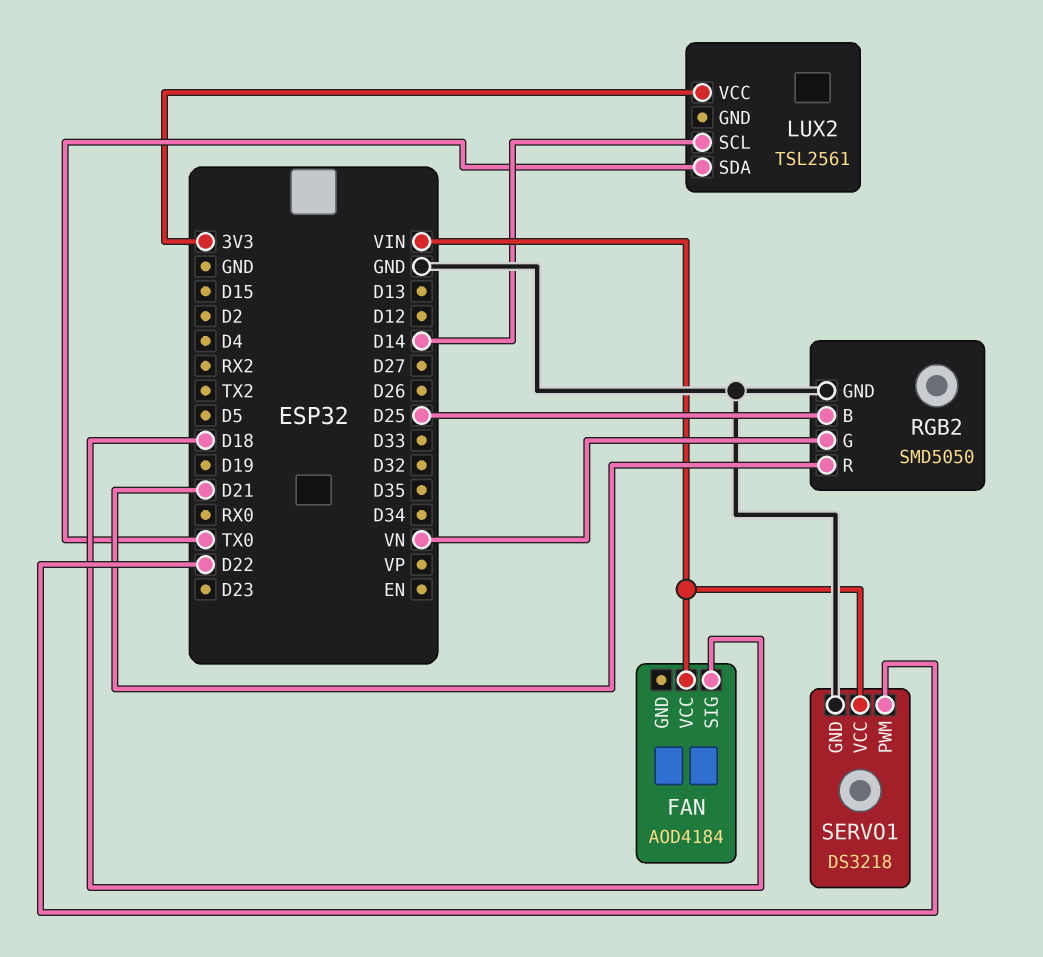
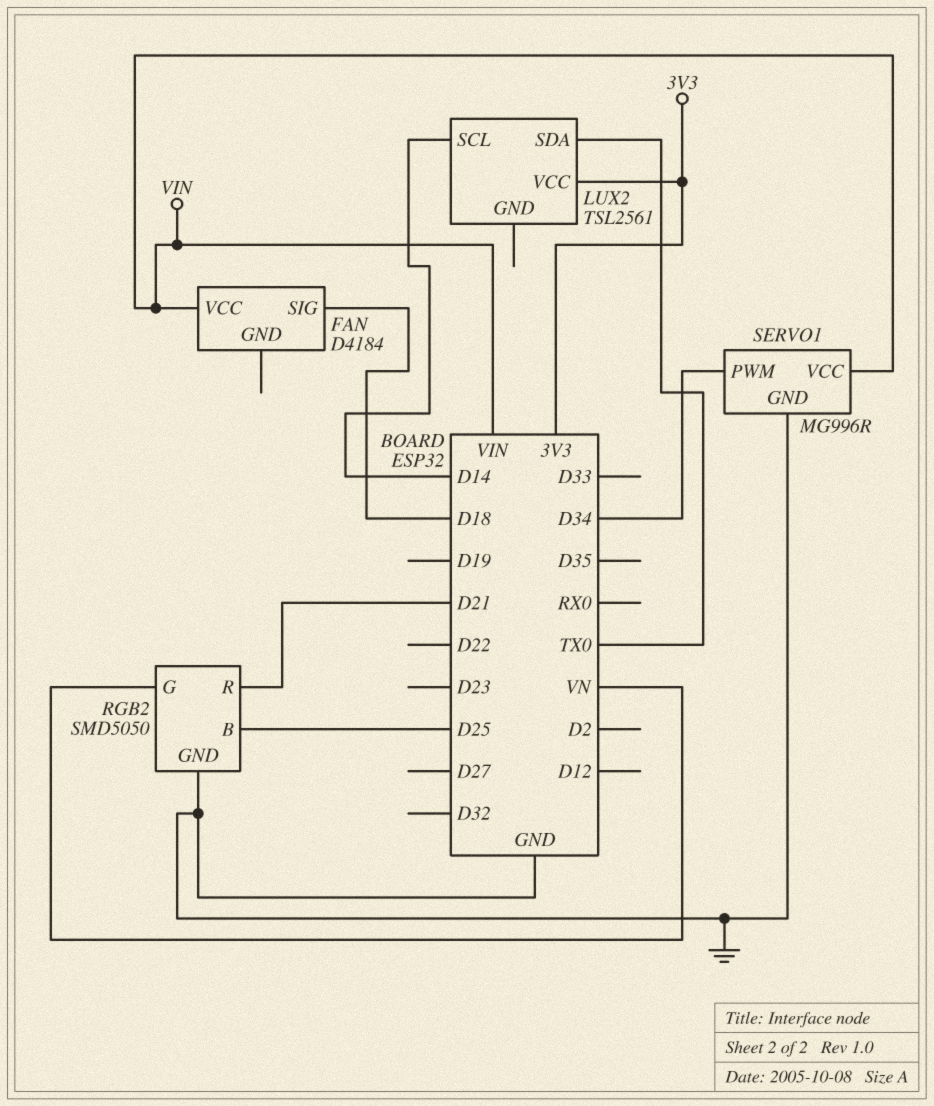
FAN: AOD4184 -> D4184
SERVO1: DS3218 -> MG996R
SERVO1 pin PWM: D22 -> D34

